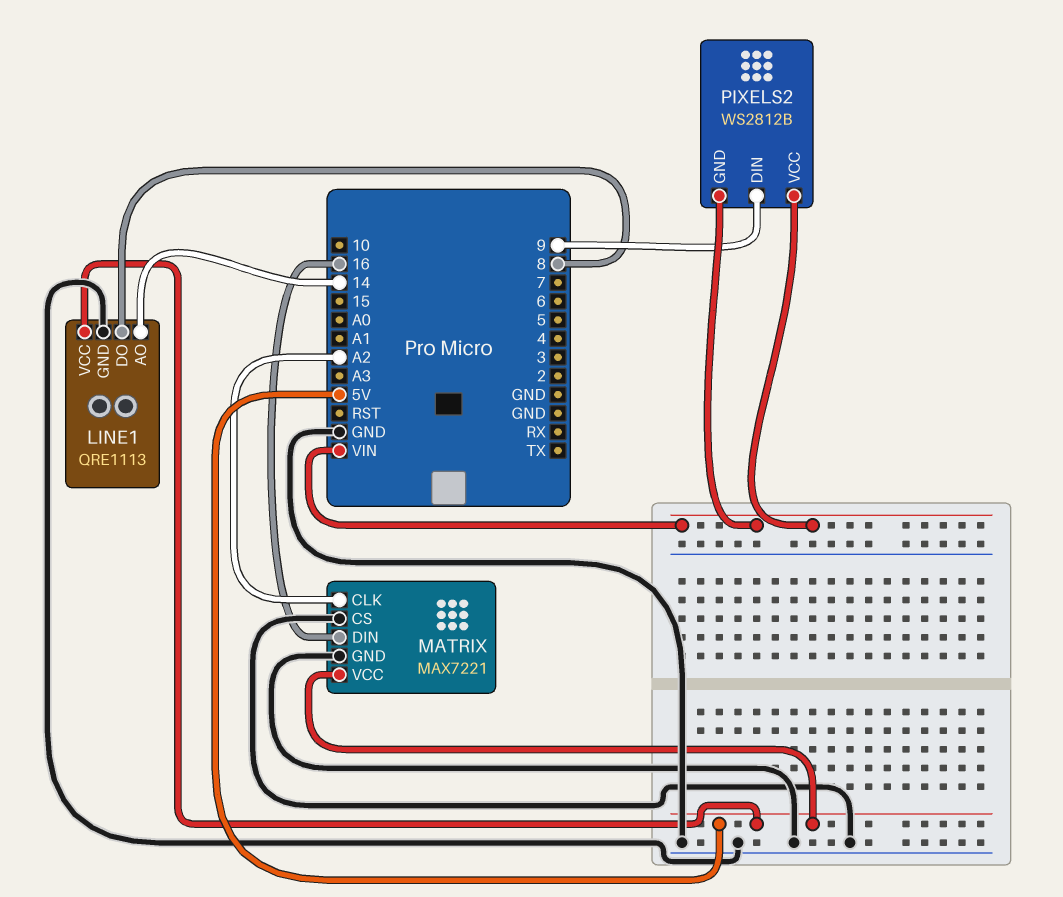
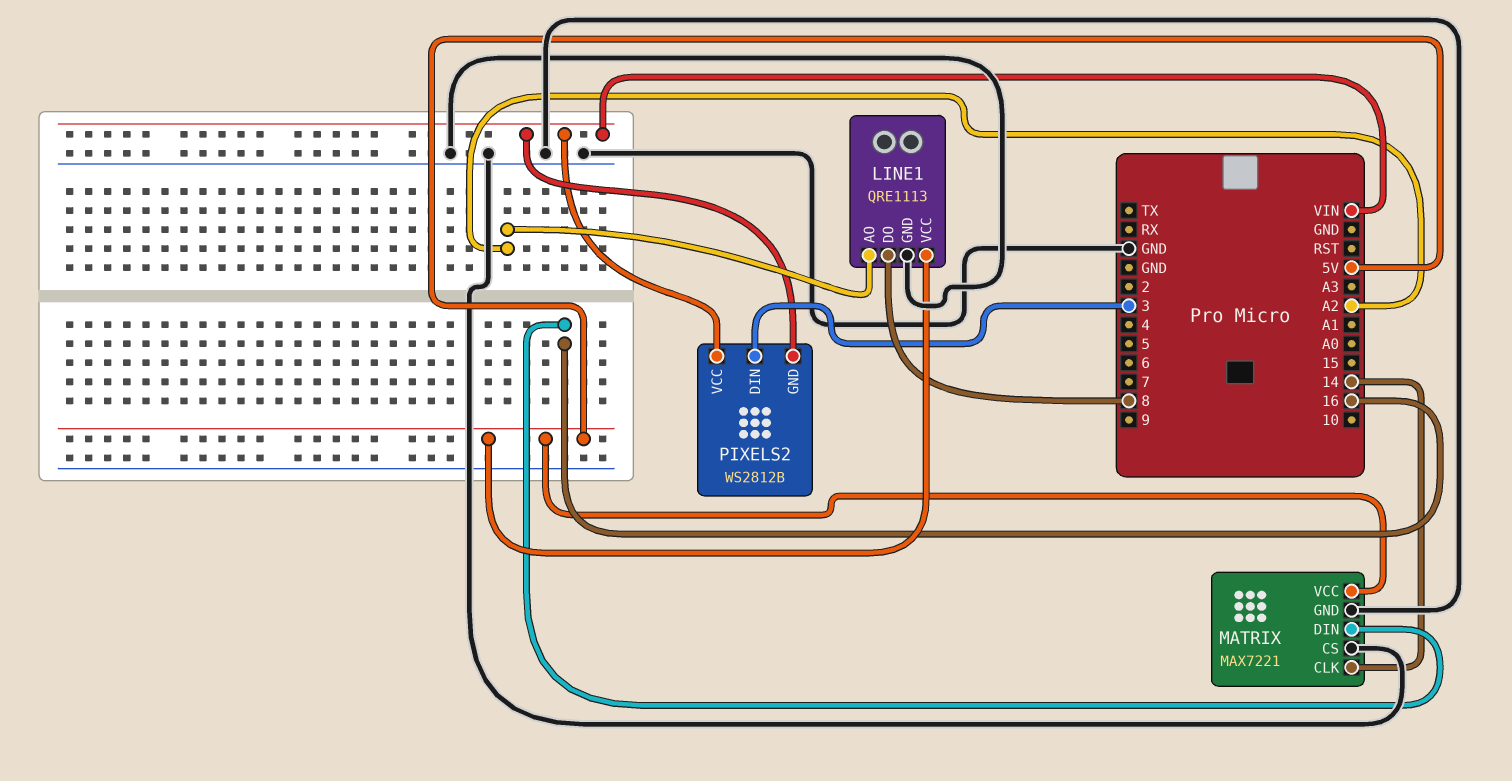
LINE1 pin AO: 14 -> A2
MATRIX pin CLK: A2 -> 14
PIXELS2 pin DIN: 9 -> 3

